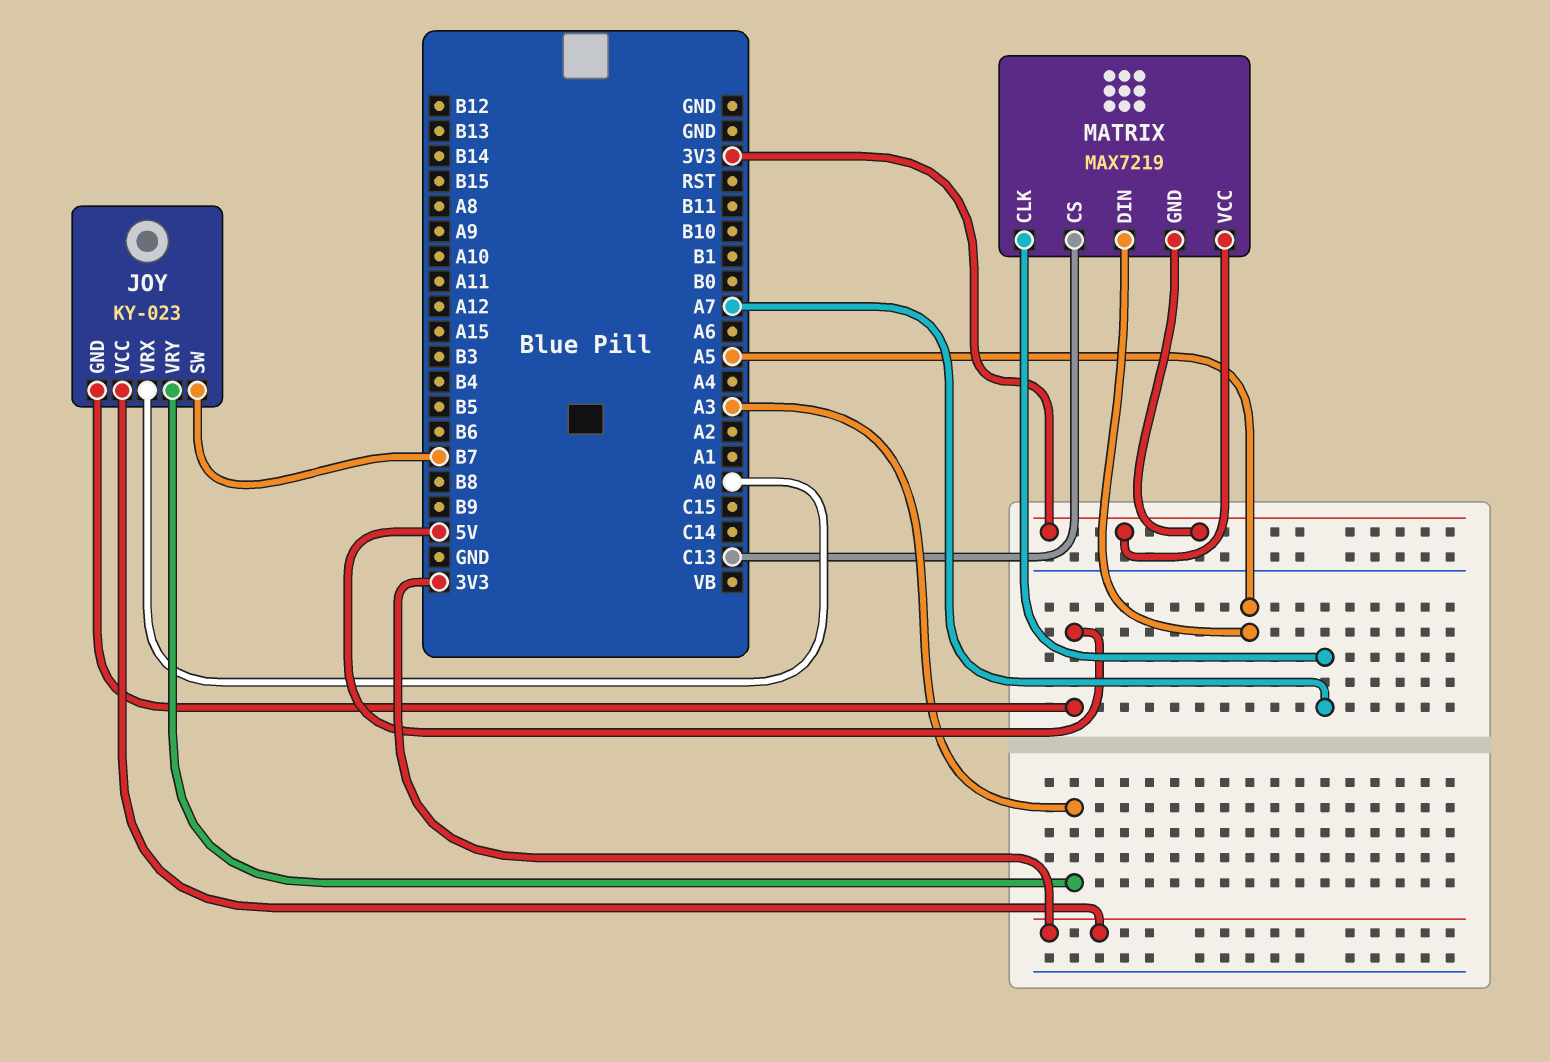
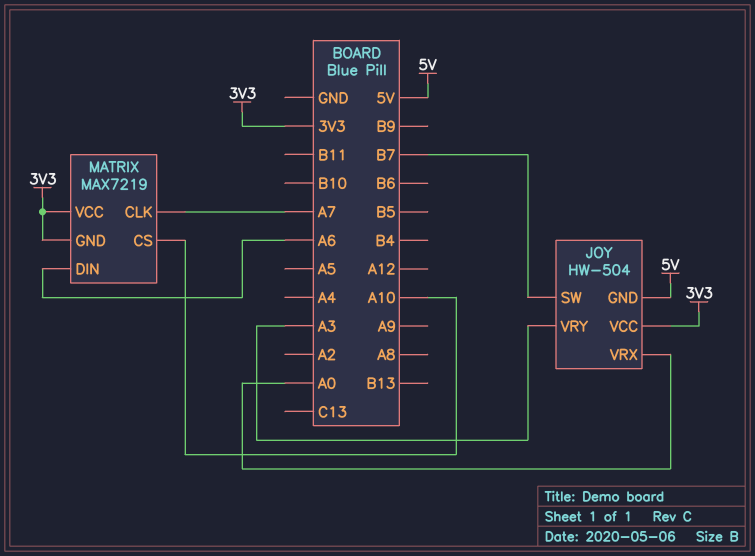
JOY: KY-023 -> HW-504
MATRIX pin CS: C13 -> A10
MATRIX pin DIN: A5 -> A6

